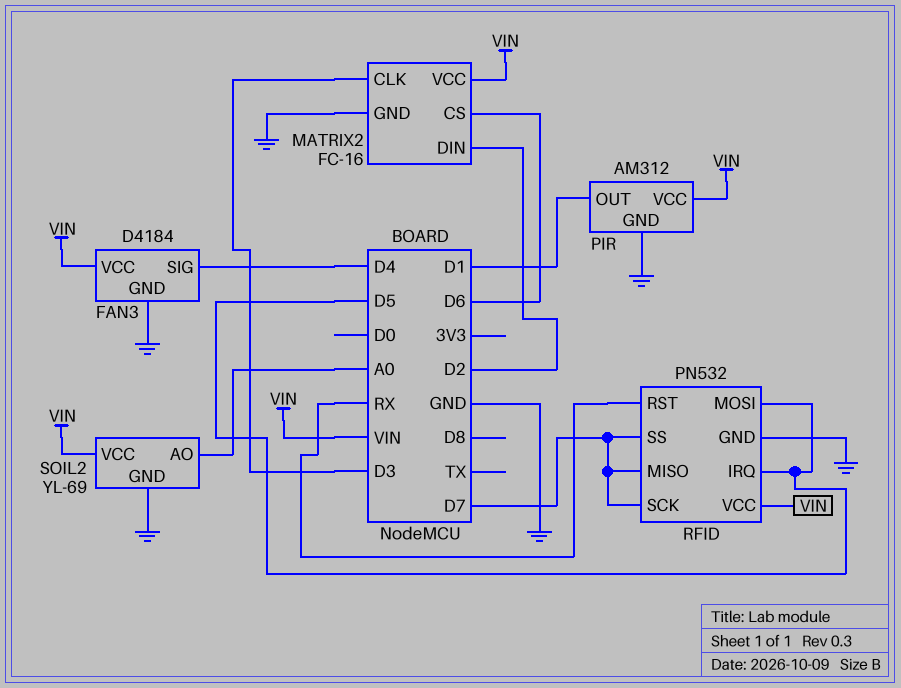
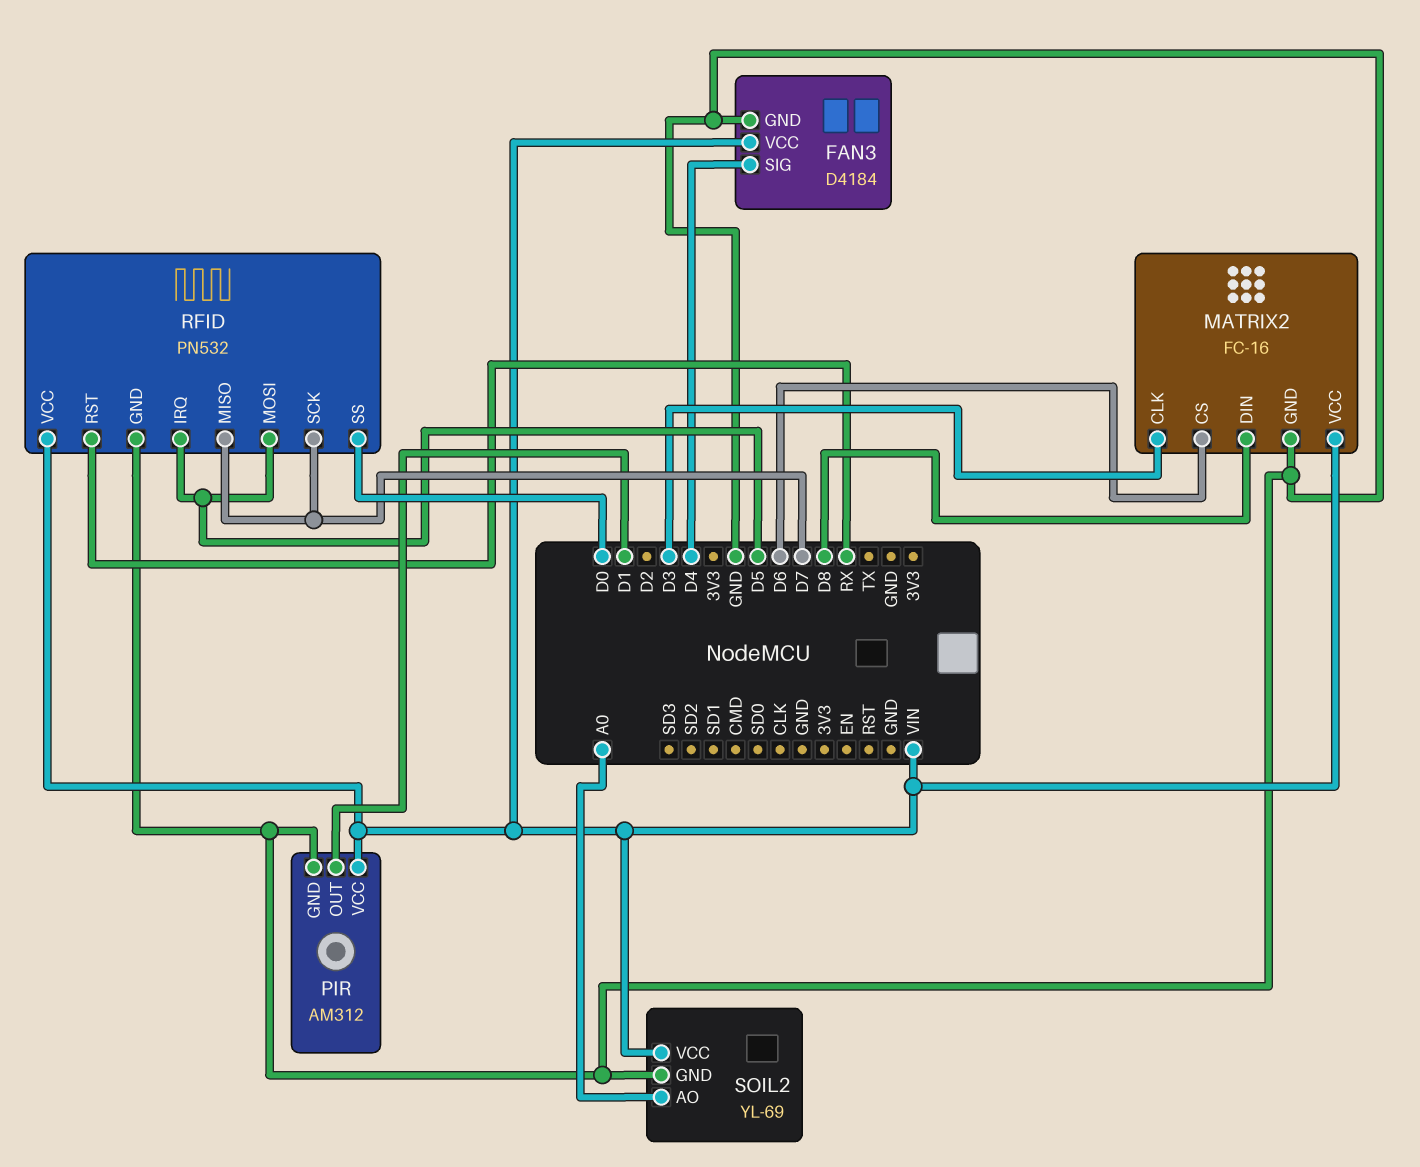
MATRIX2 pin DIN: D2 -> D8
RFID pin SS: D7 -> D0

